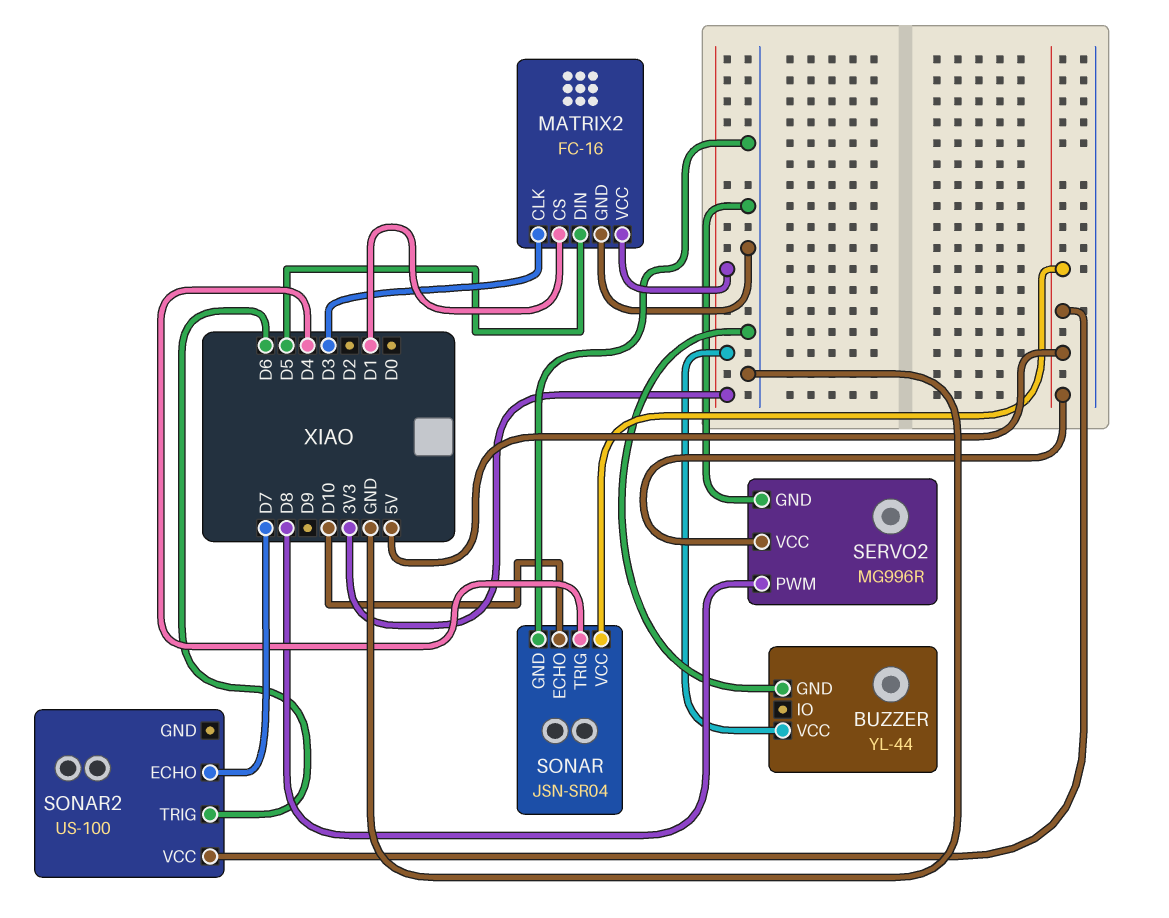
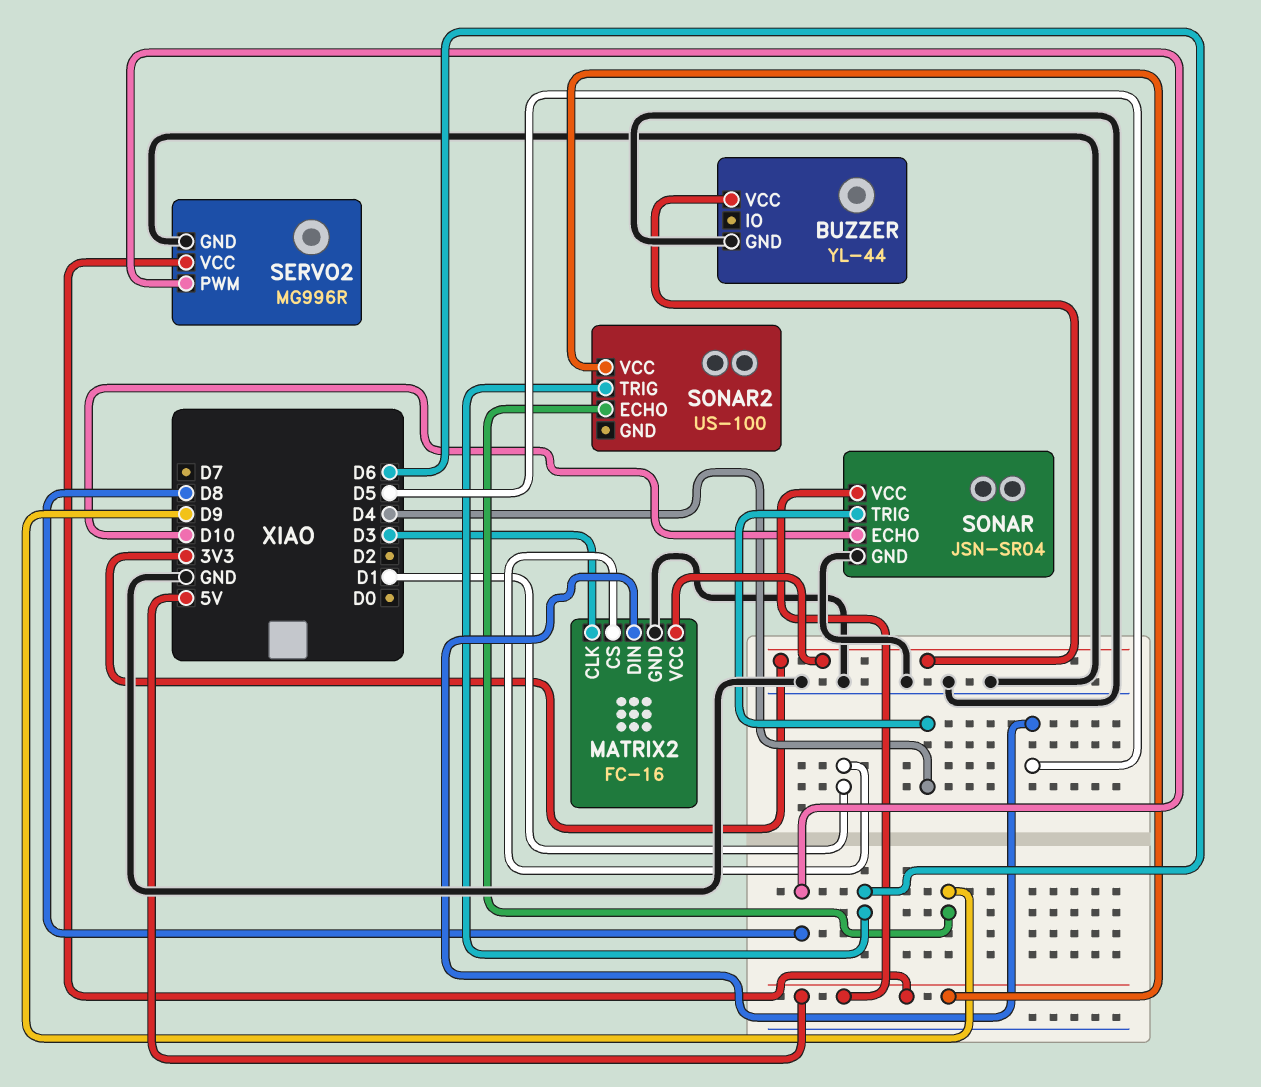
SONAR2 pin ECHO: D7 -> D9

